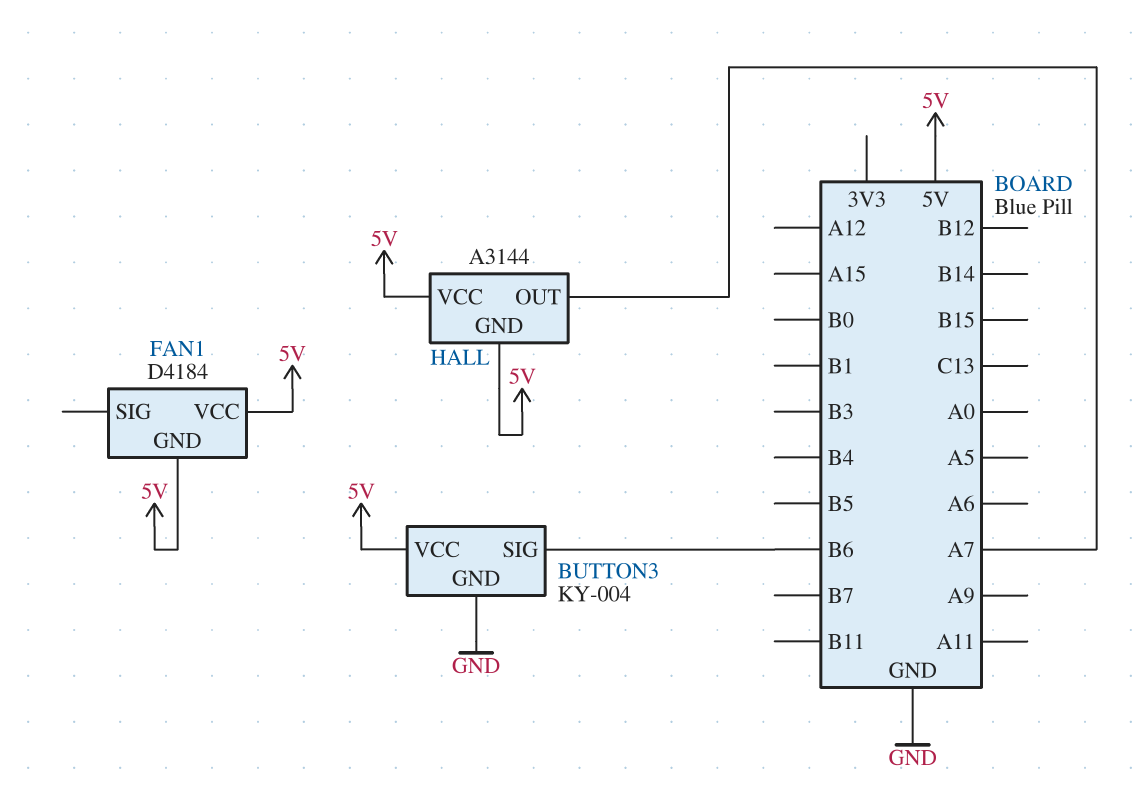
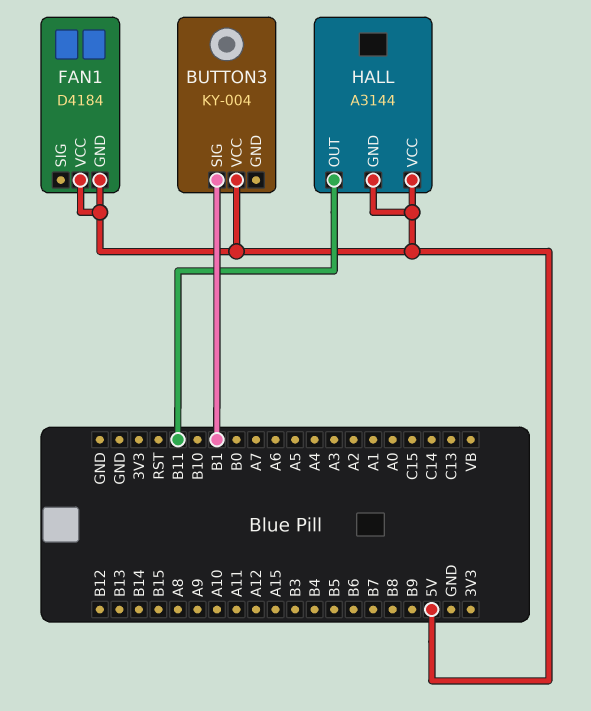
BUTTON3 pin GND: GND -> none
BUTTON3 pin SIG: B6 -> B1
HALL pin OUT: A7 -> B11

